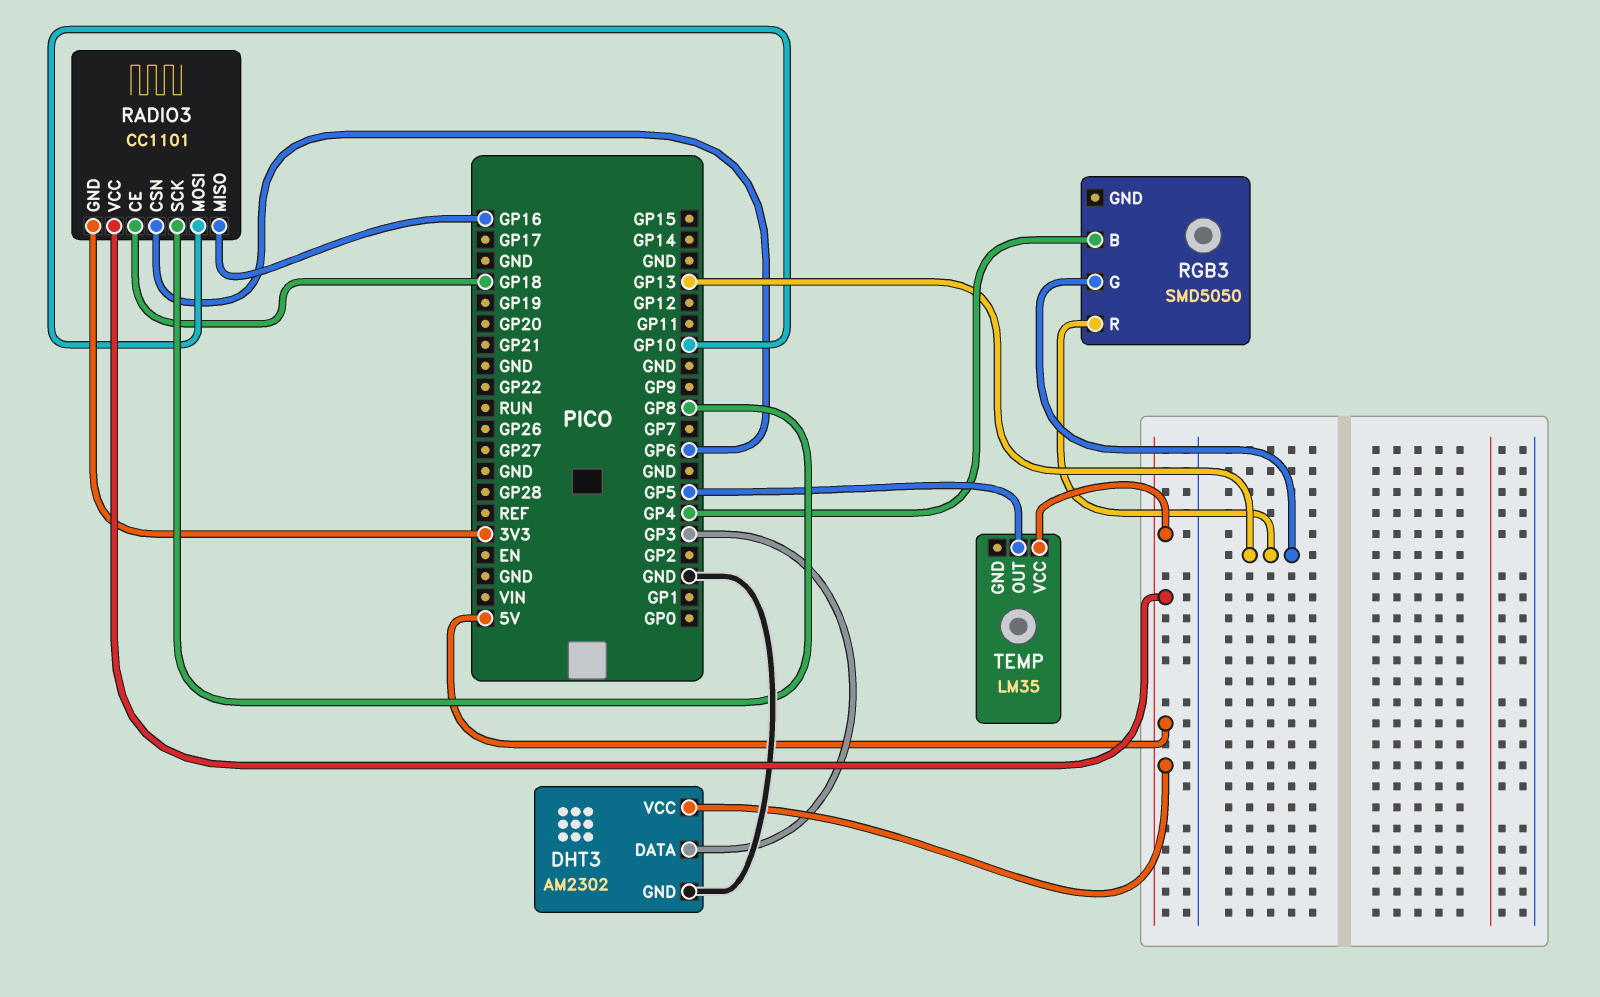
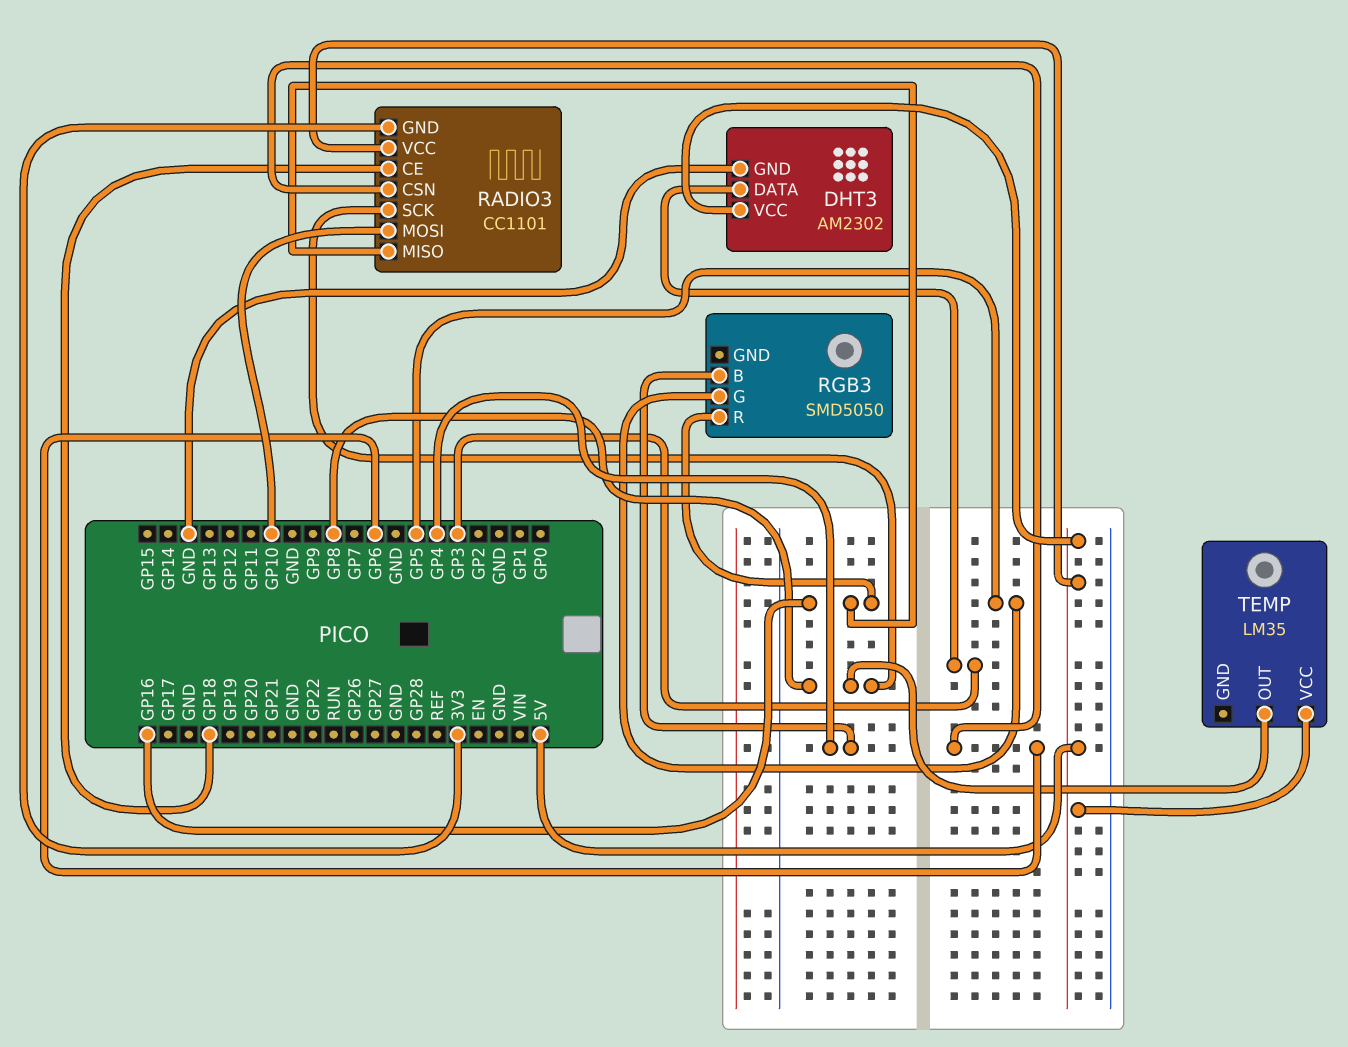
RGB3 pin G: GP13 -> GP5
RGB3 pin R: GP13 -> GP16
TEMP pin OUT: GP5 -> GP8

